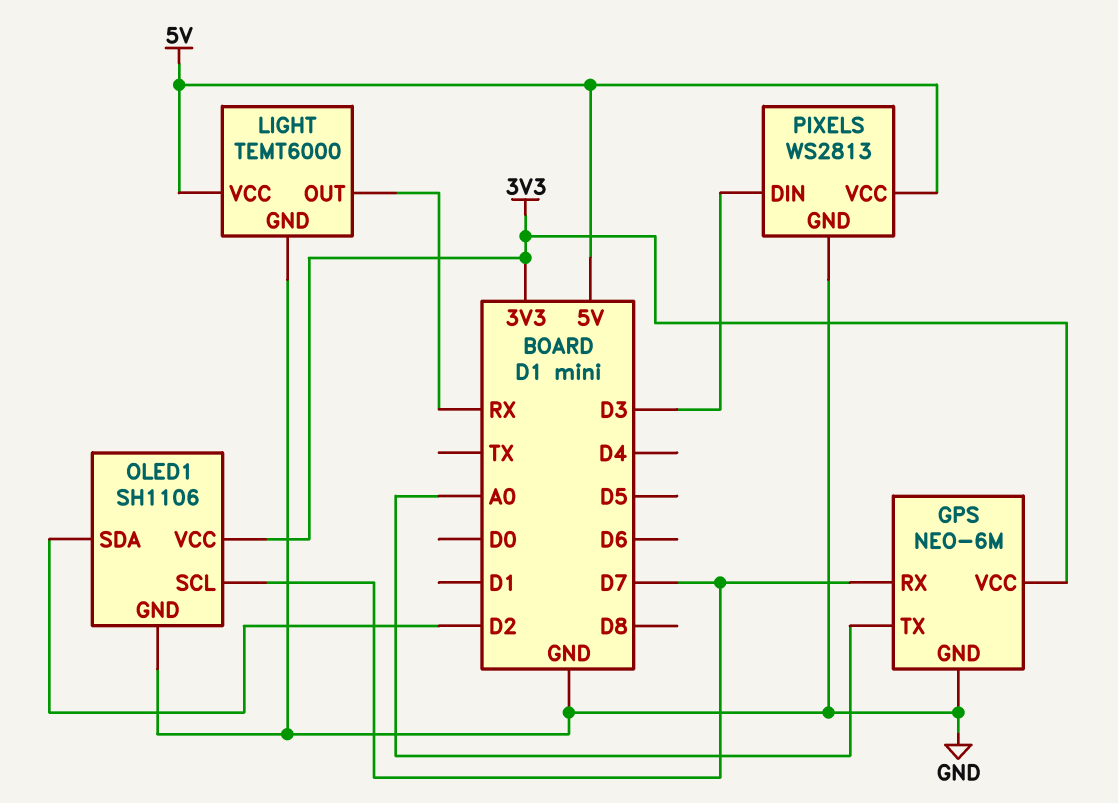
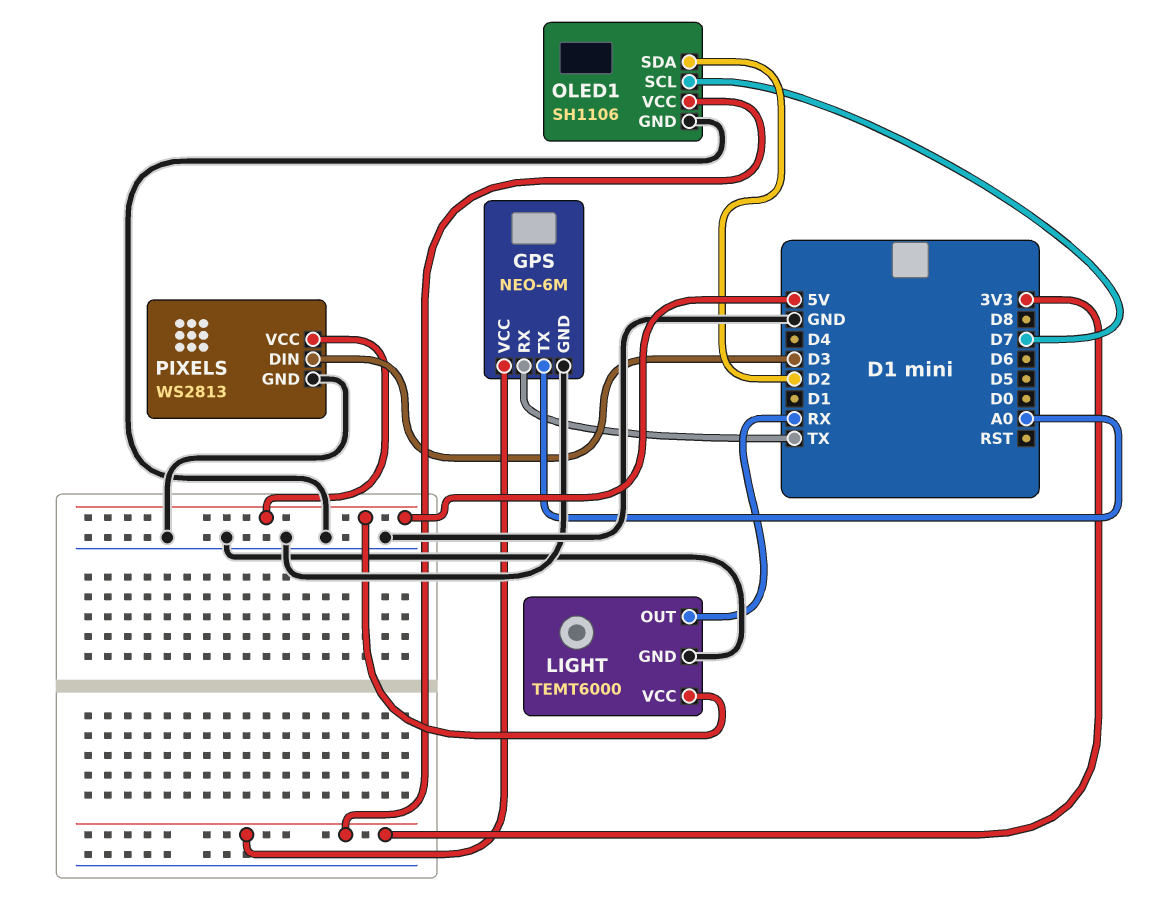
GPS pin RX: D7 -> TX

